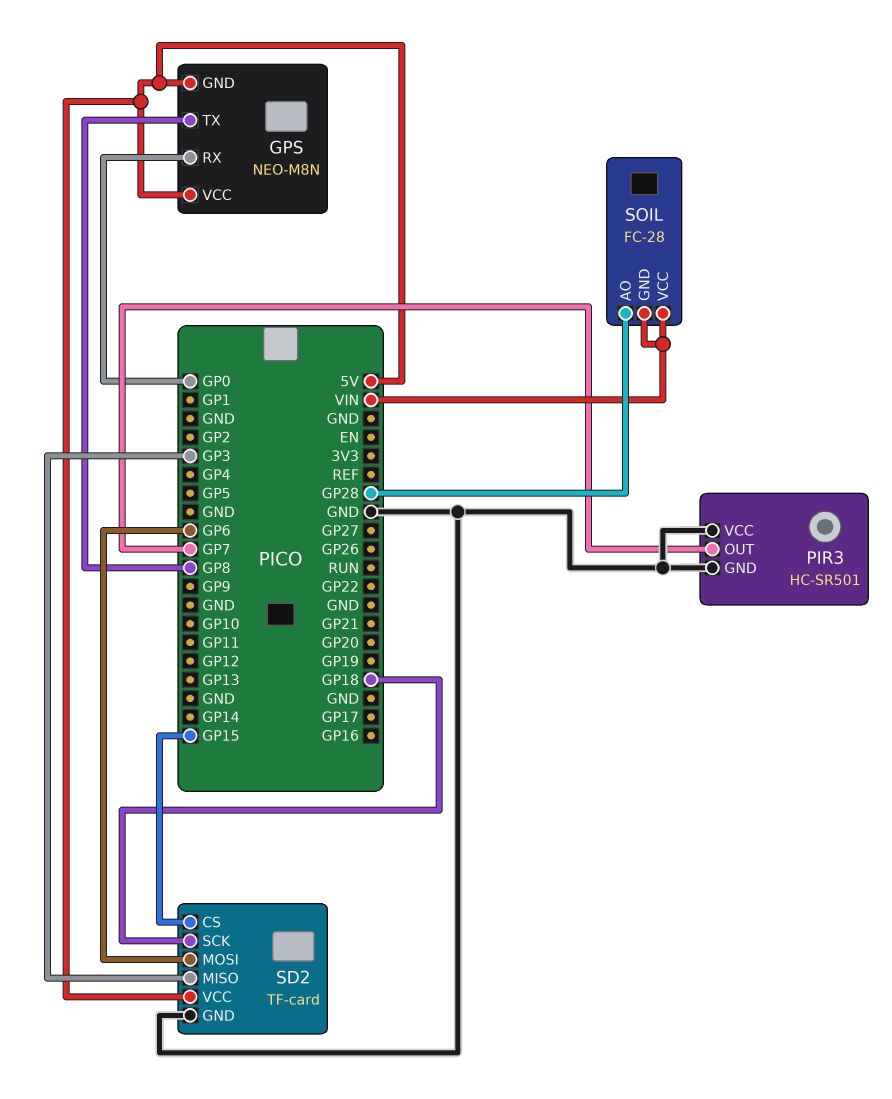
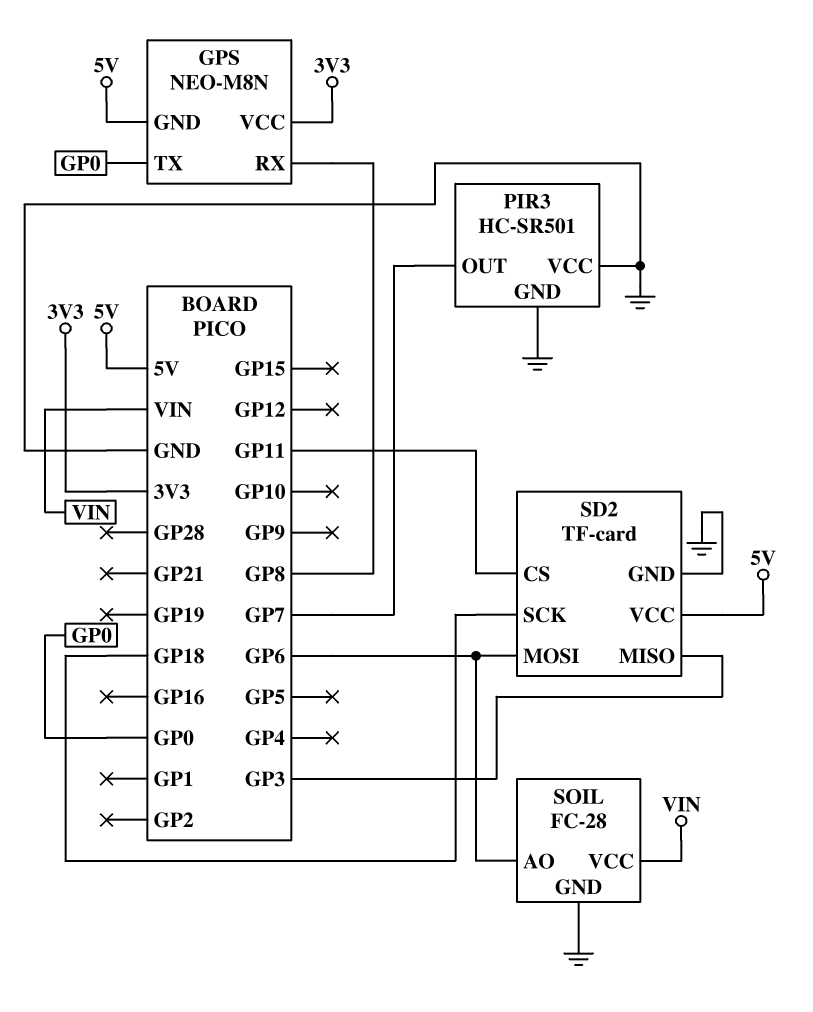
GPS pin RX: GP0 -> GP8
GPS pin TX: GP8 -> GP0
GPS pin VCC: 5V -> 3V3
SD2 pin CS: GP15 -> GP11
SOIL pin AO: GP28 -> GP6
SOIL pin GND: VIN -> GND

